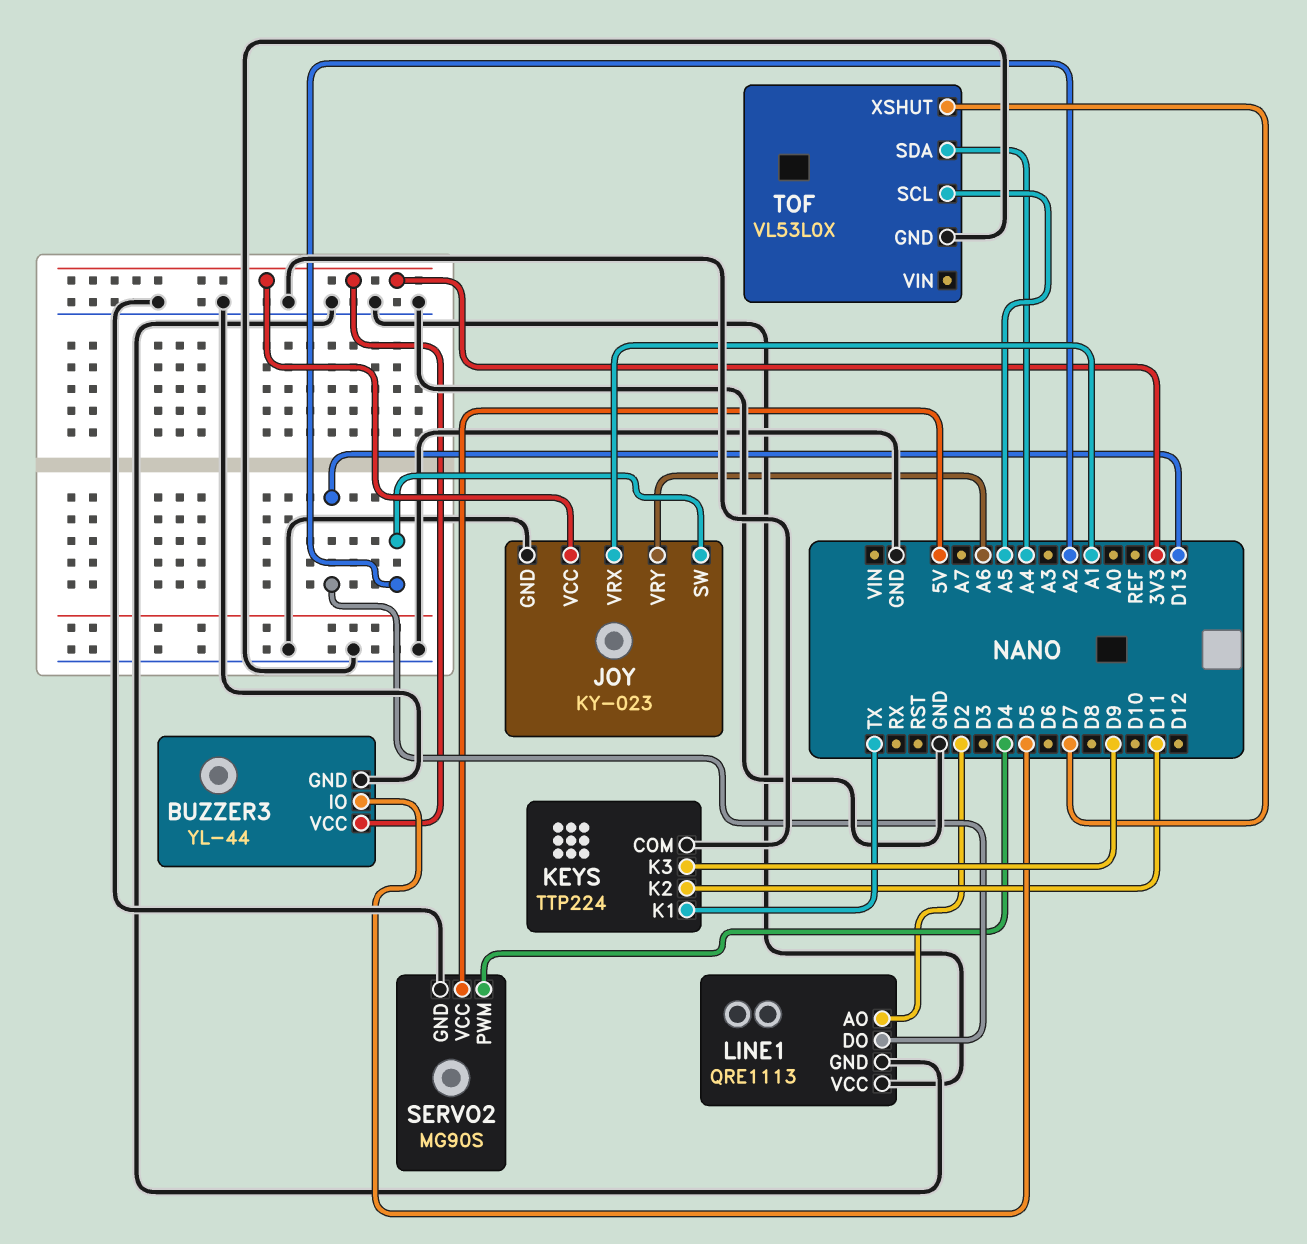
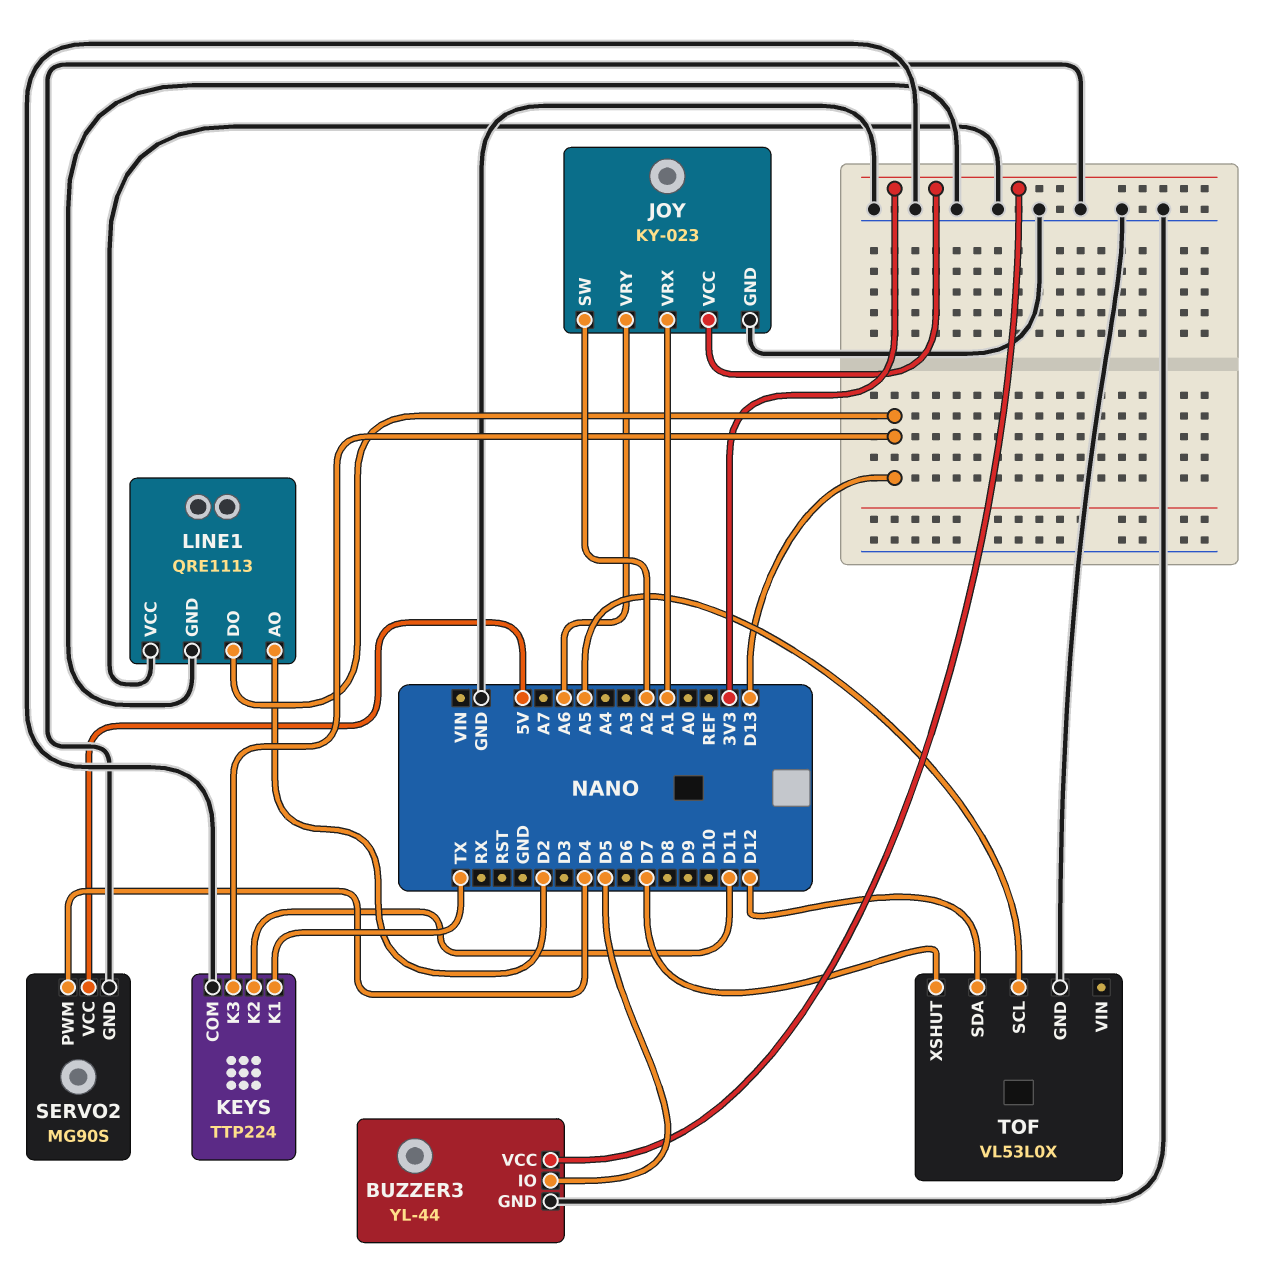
KEYS pin K3: D9 -> D13
TOF pin SDA: A4 -> D12

